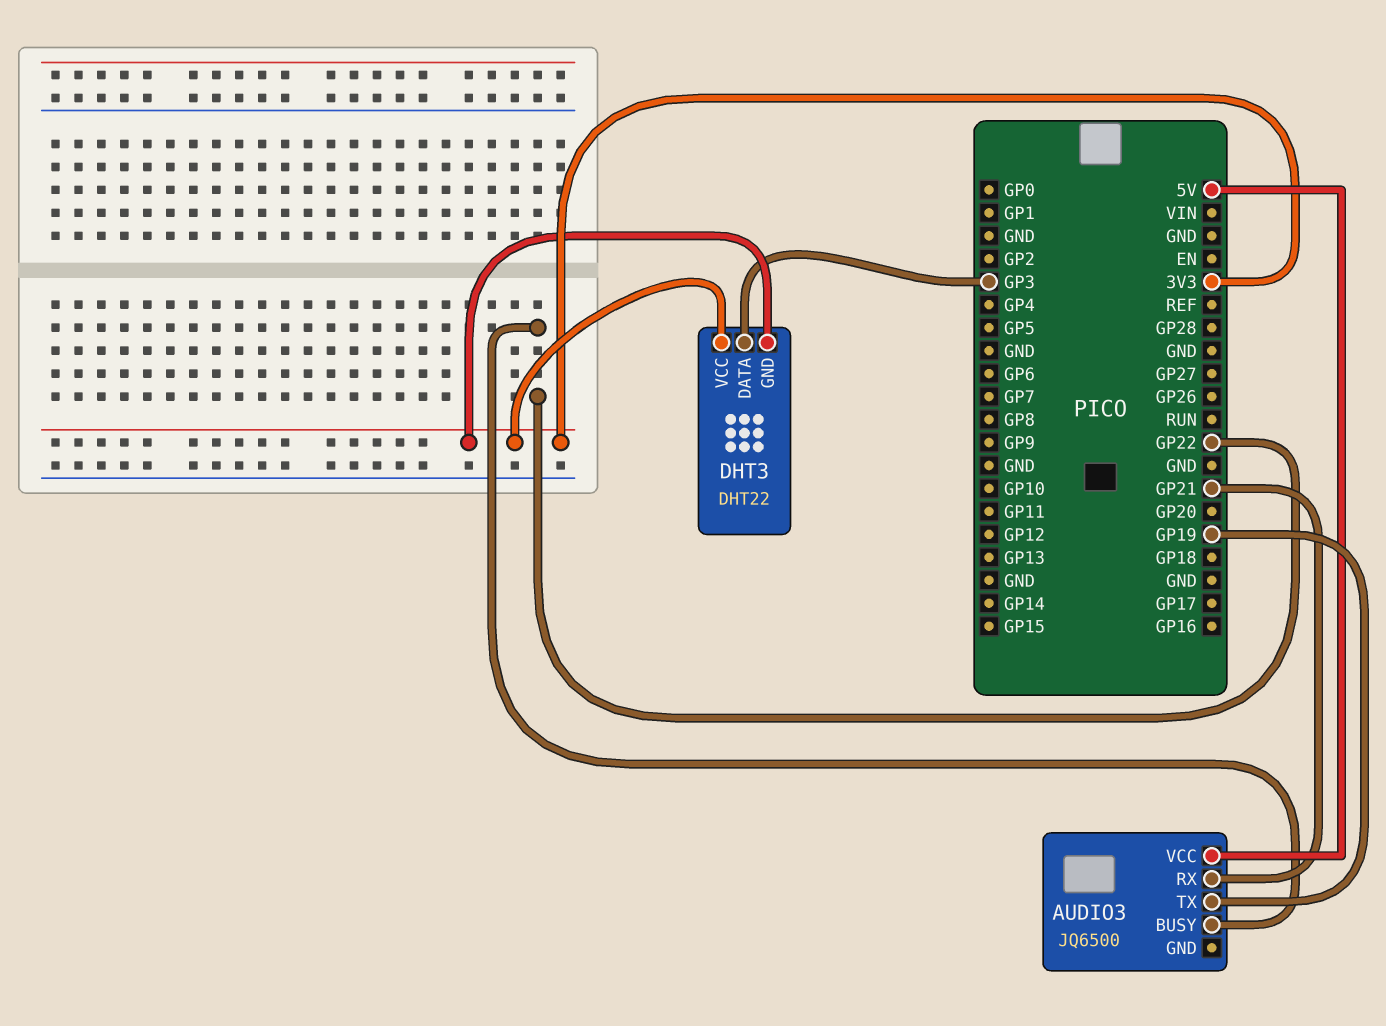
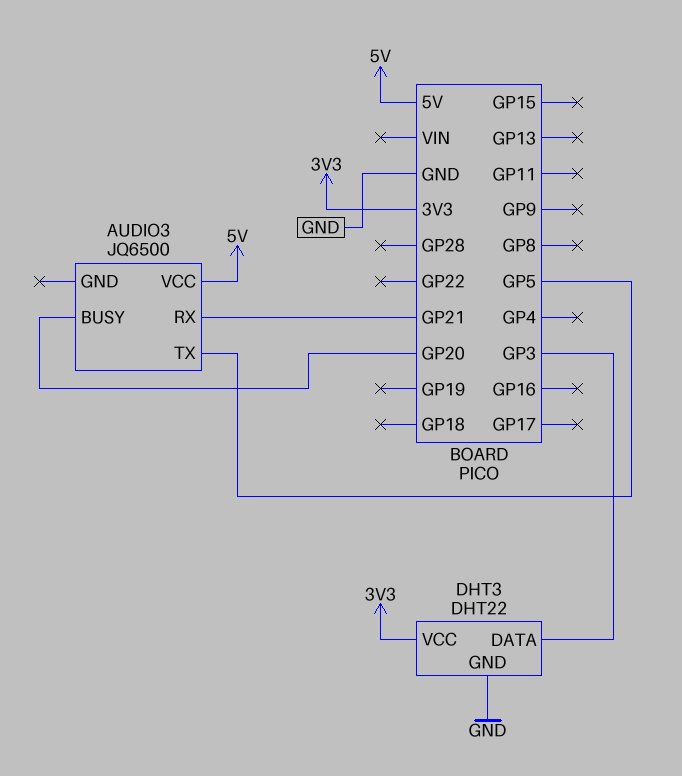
AUDIO3 pin BUSY: GP22 -> GP20
AUDIO3 pin TX: GP19 -> GP5
DHT3 pin GND: 3V3 -> GND

